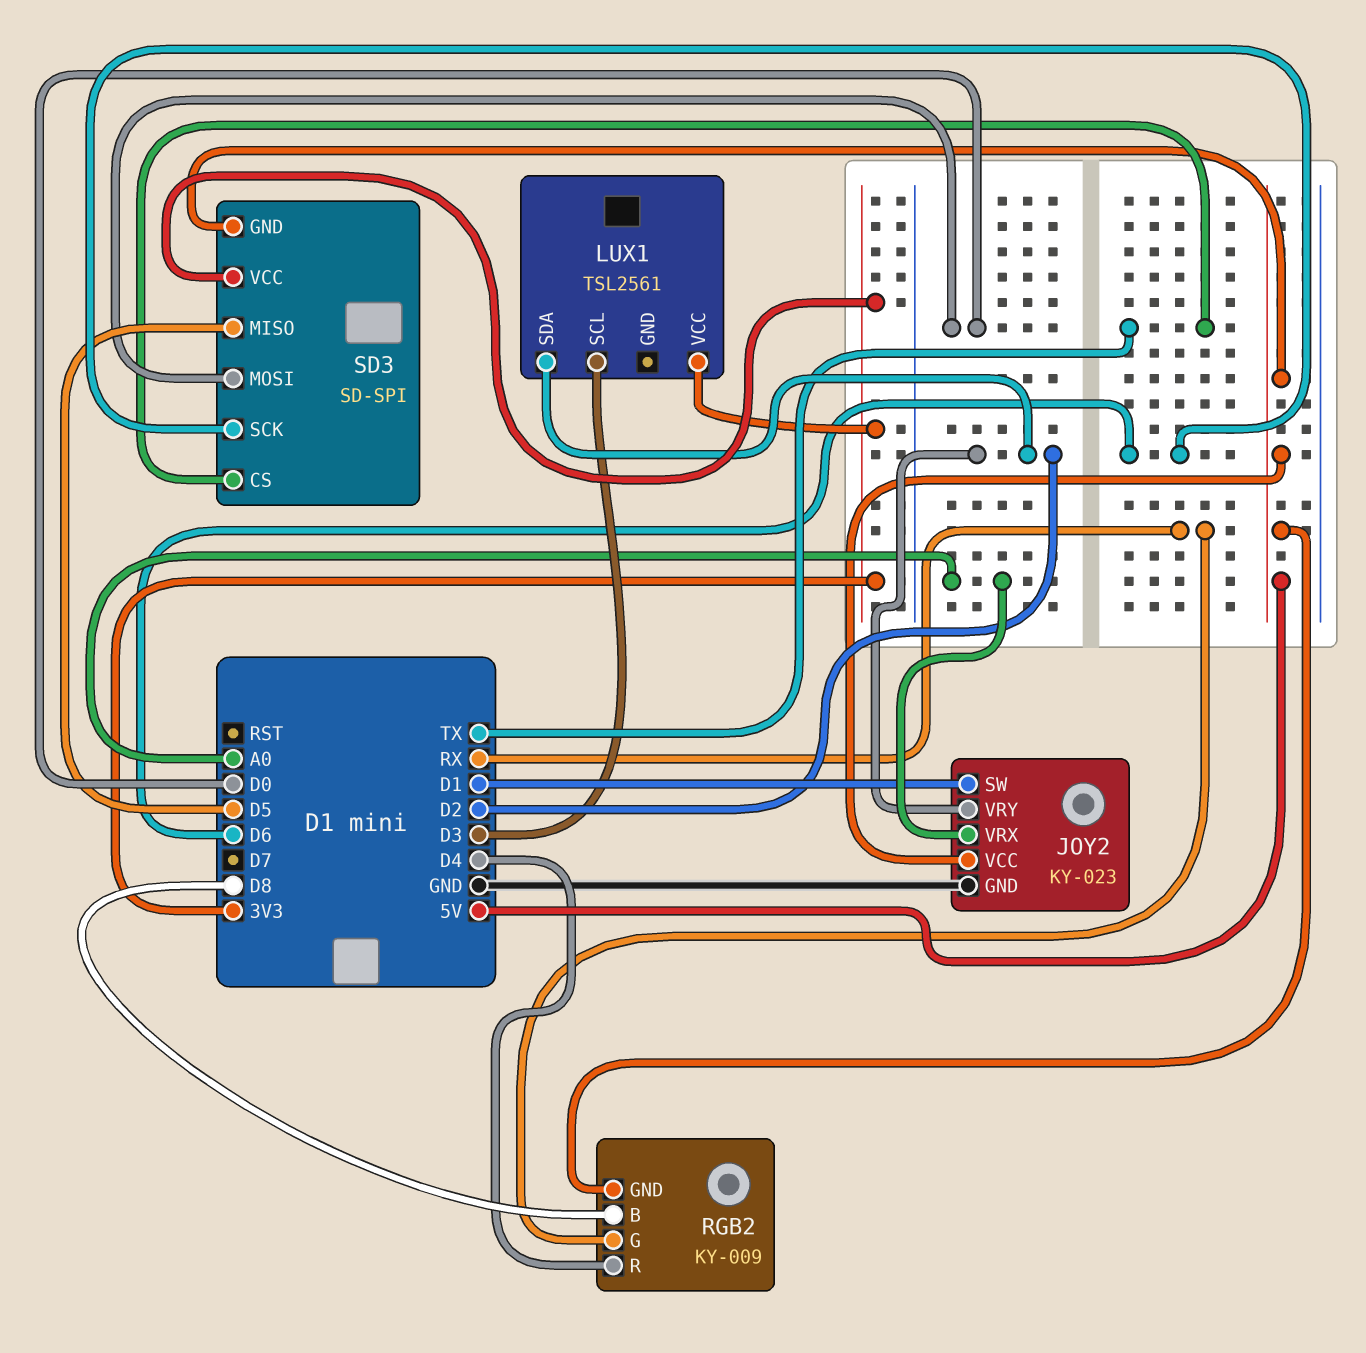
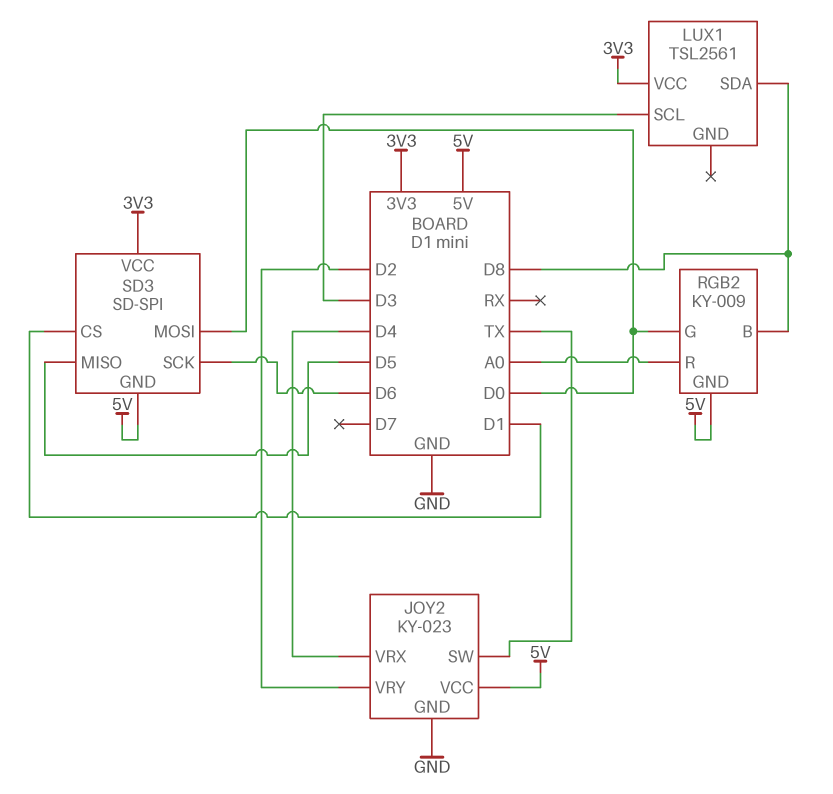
JOY2 pin SW: D1 -> TX
JOY2 pin VRX: A0 -> D4
LUX1 pin SDA: D2 -> D8
RGB2 pin G: RX -> D0
RGB2 pin R: D4 -> A0
SD3 pin CS: TX -> D1

